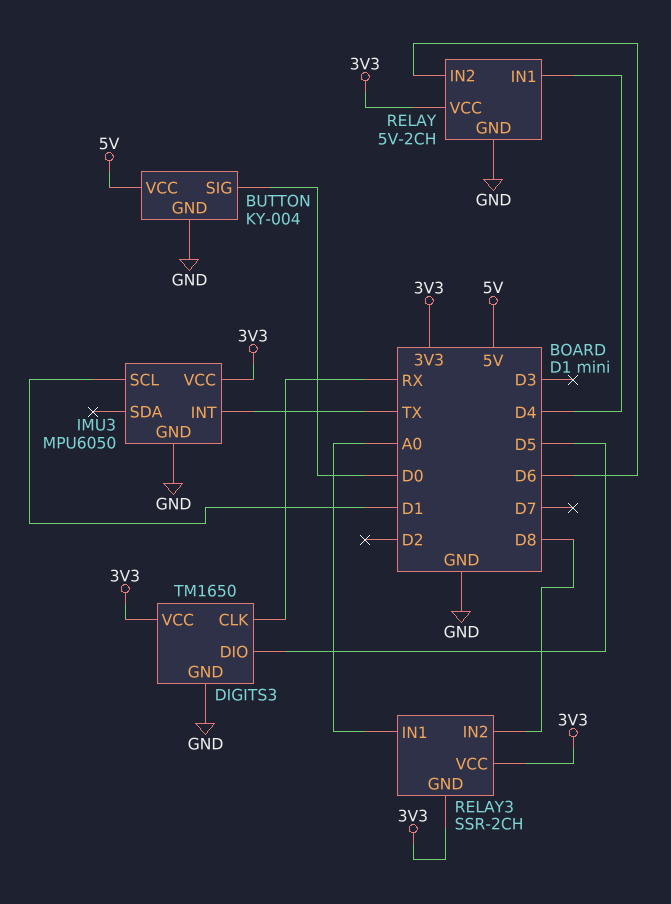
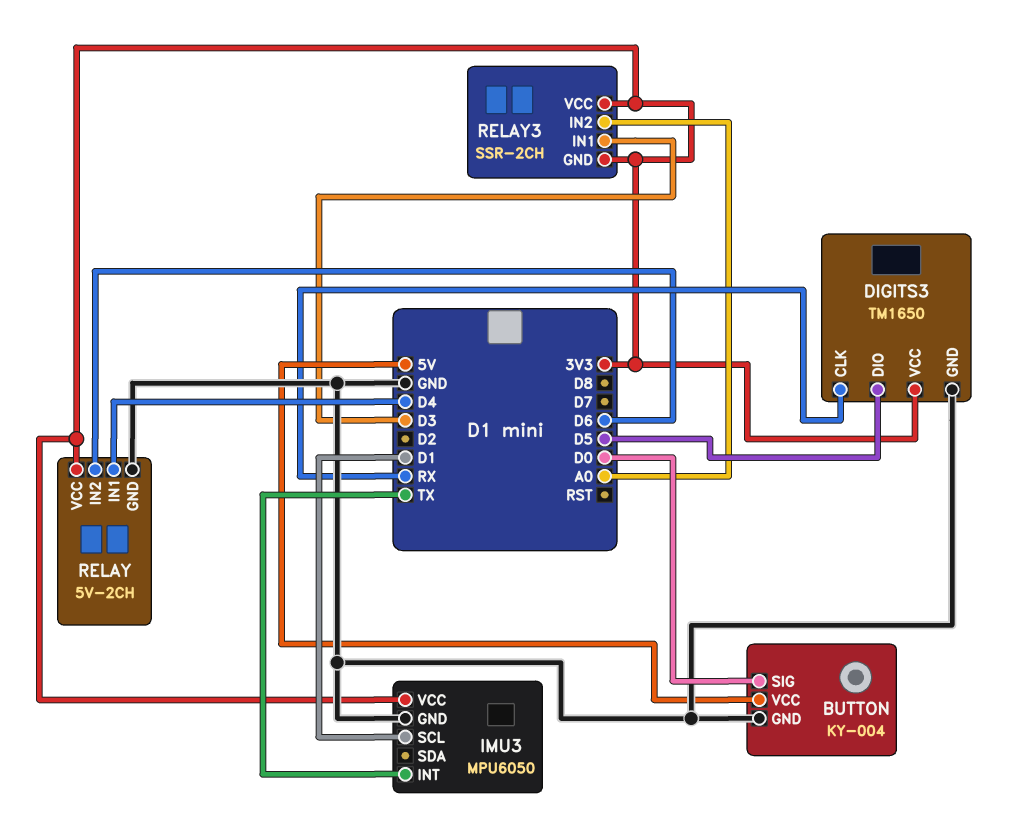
RELAY3 pin IN1: A0 -> D3
RELAY3 pin IN2: D8 -> A0

